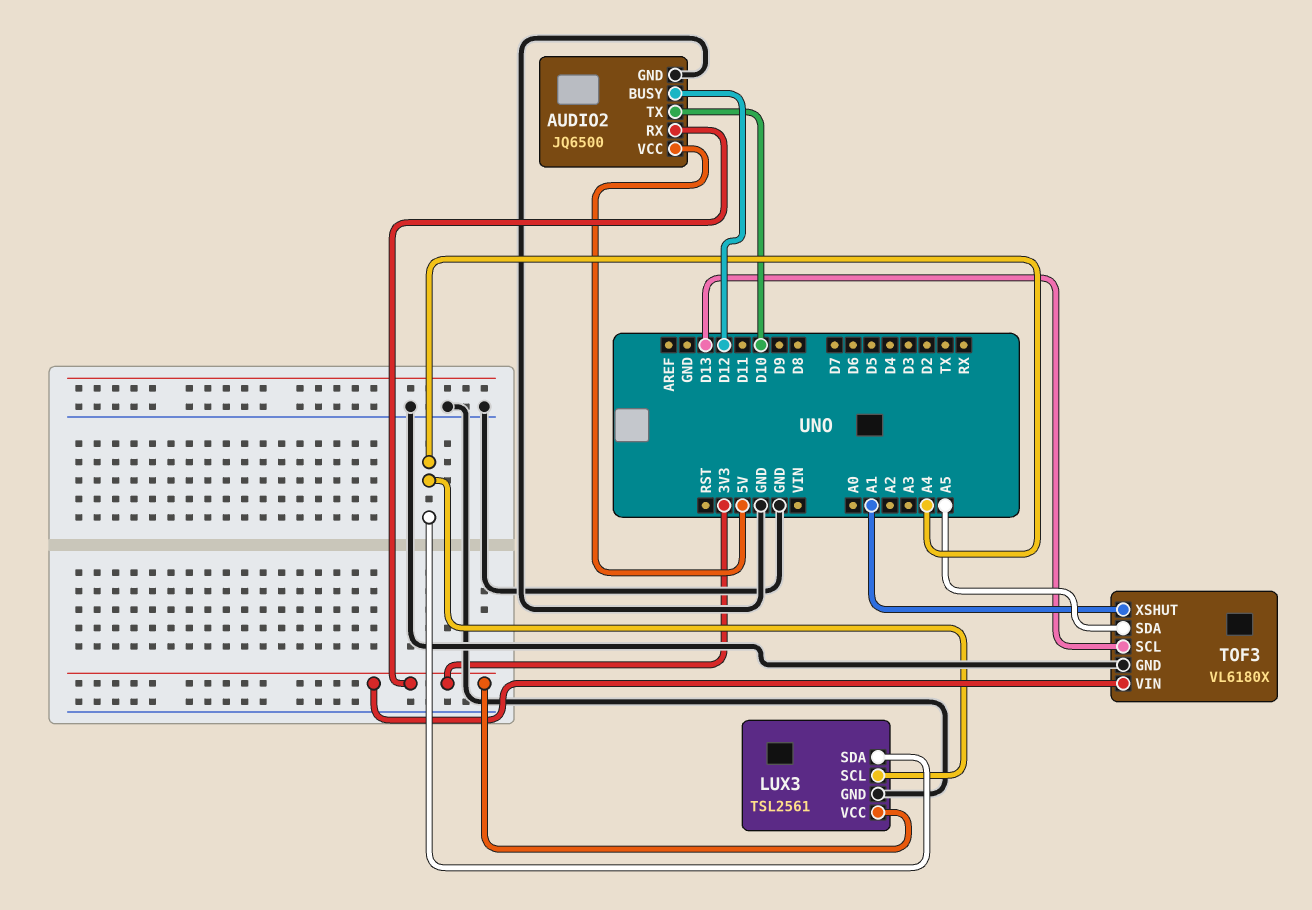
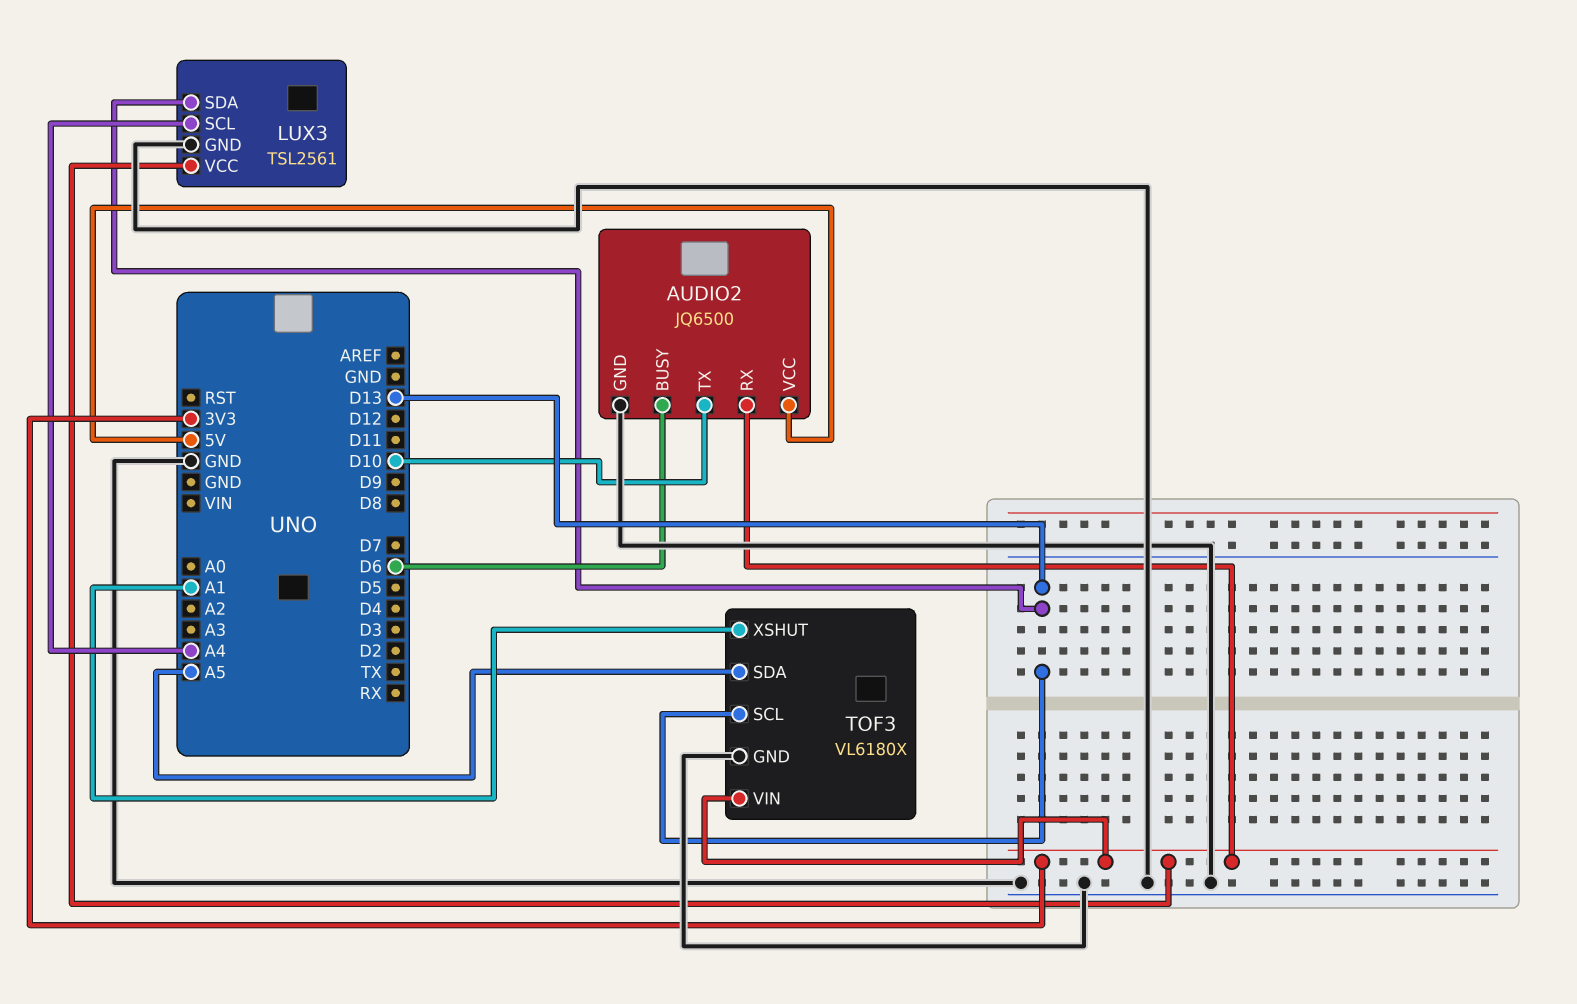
AUDIO2 pin BUSY: D12 -> D6
LUX3 pin SDA: A4 -> D13

